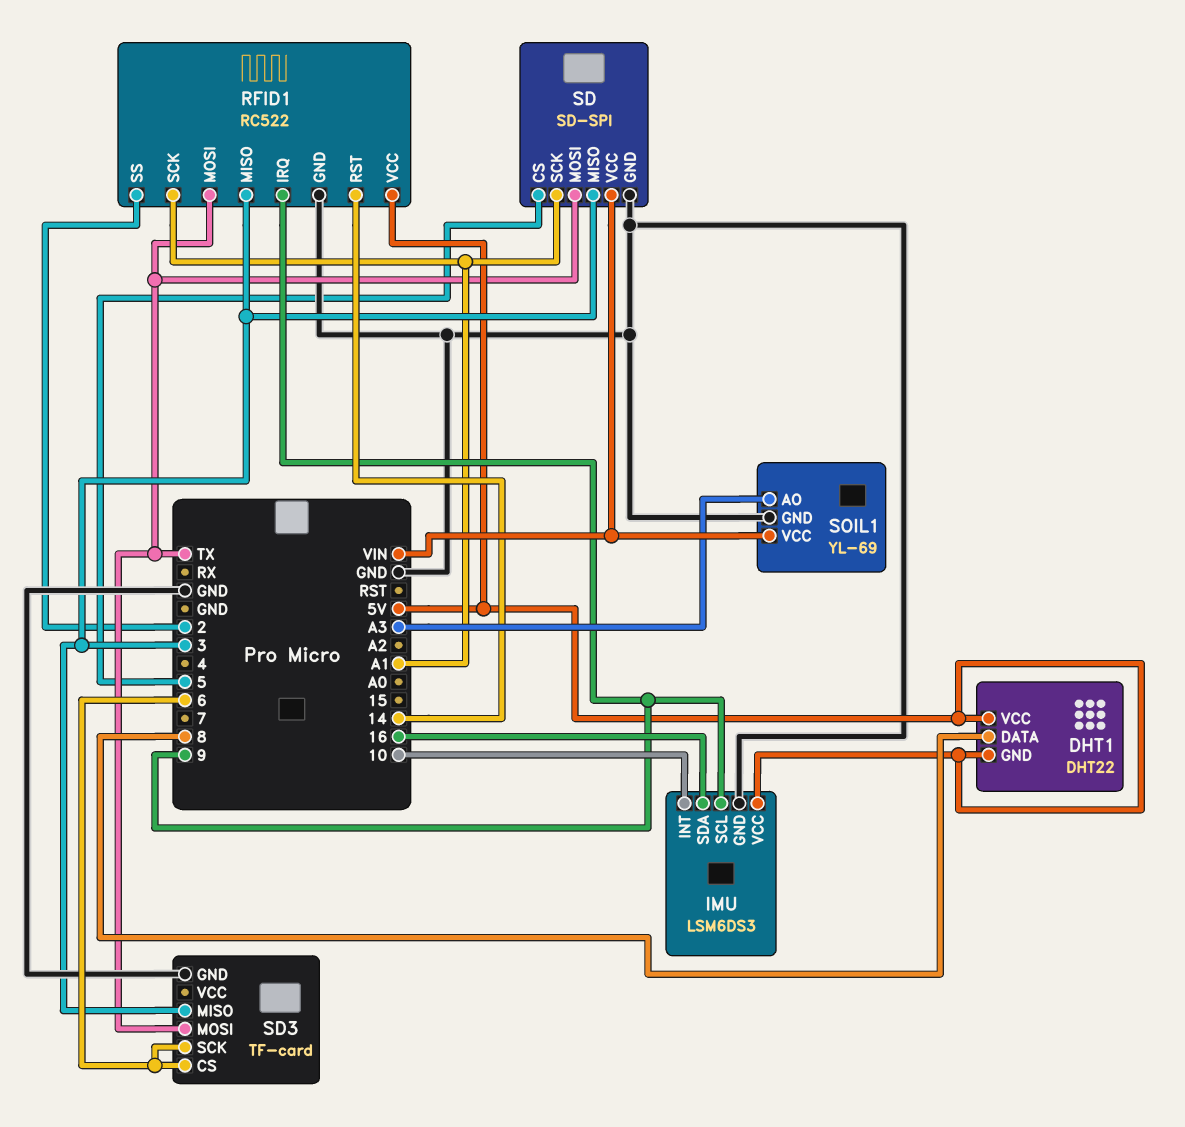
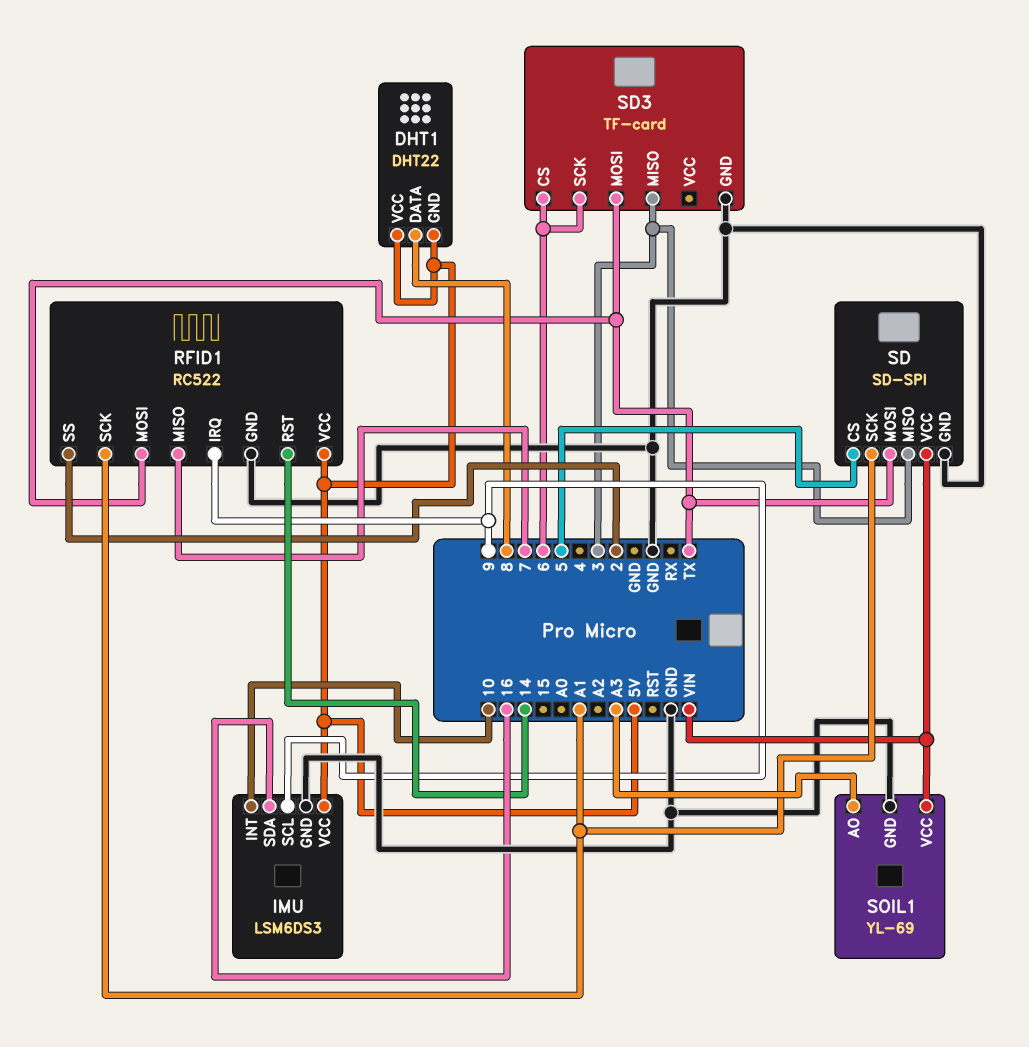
RFID1 pin MISO: 3 -> 7

